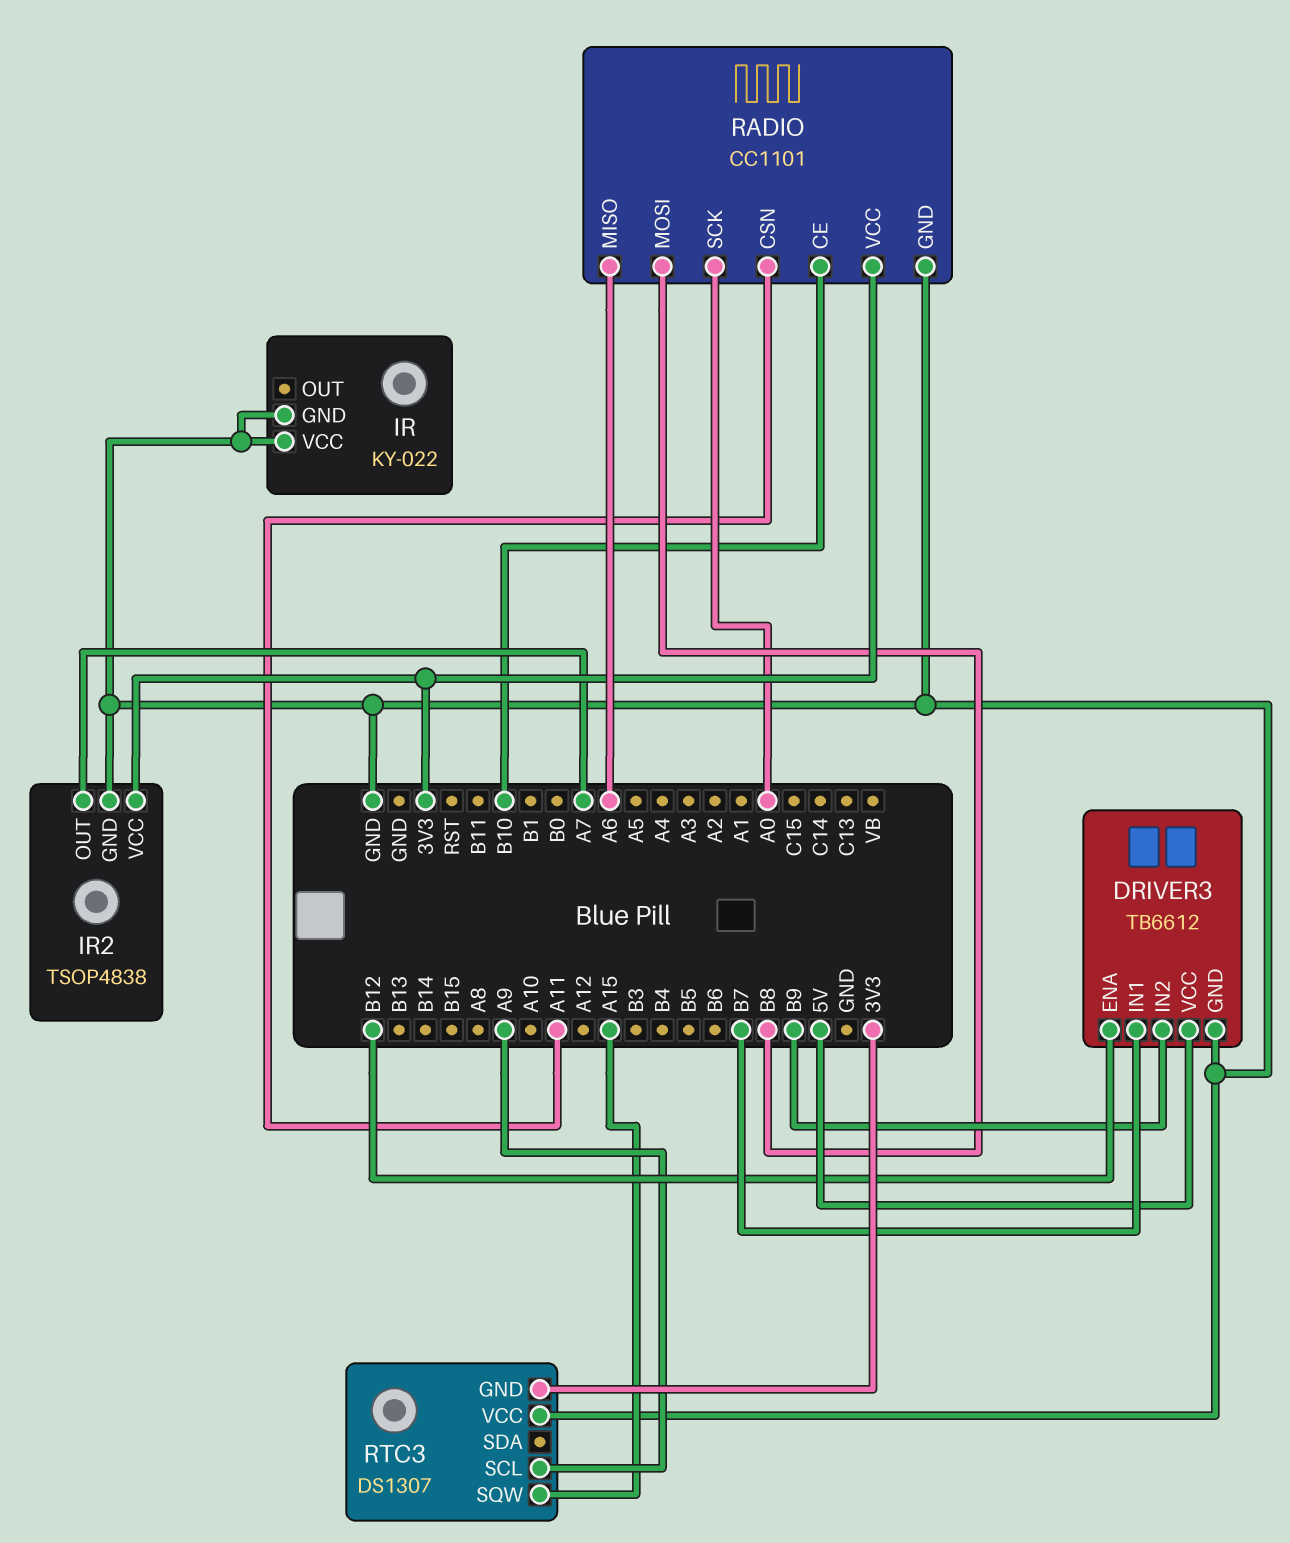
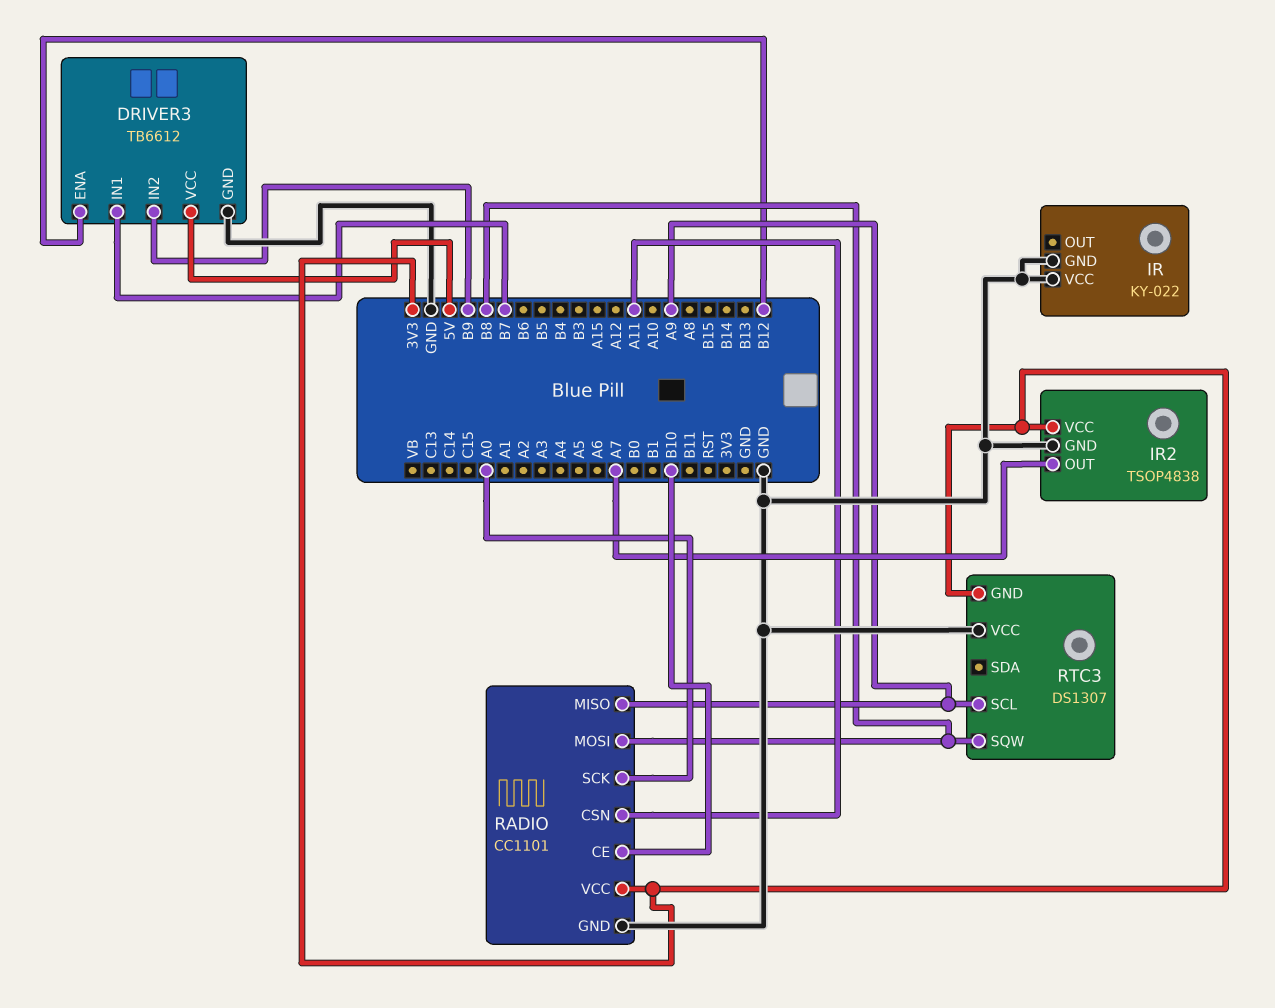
RADIO pin MISO: A6 -> A9
RTC3 pin SQW: A15 -> B8

